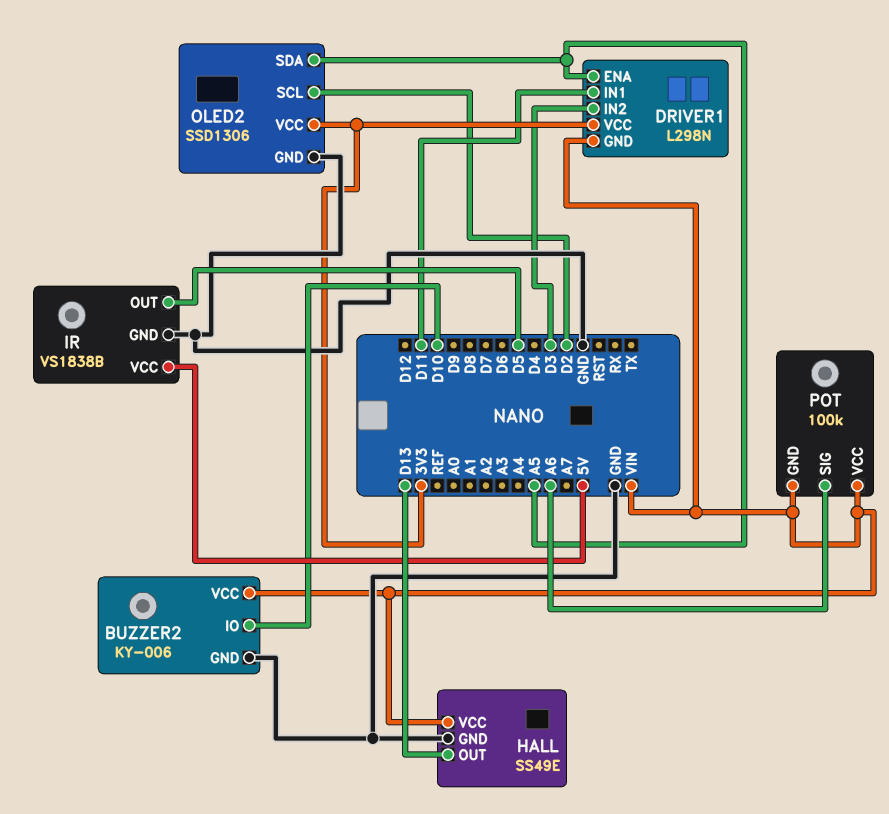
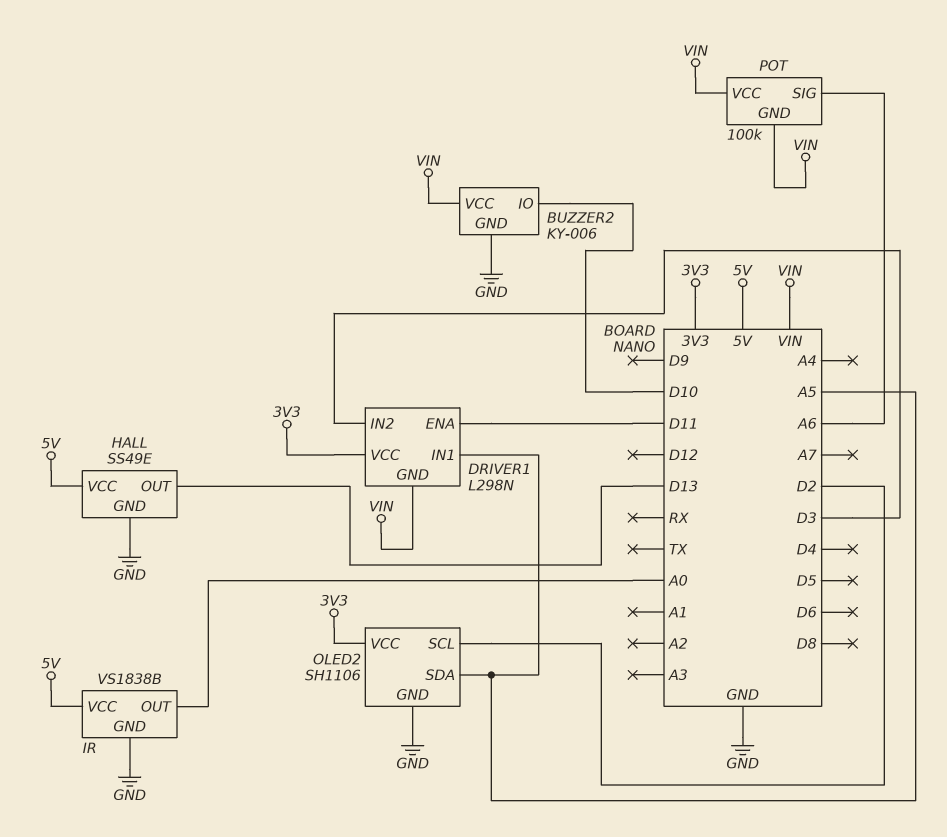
DRIVER1 pin ENA: A5 -> D11
DRIVER1 pin IN1: D11 -> A5
HALL pin VCC: VIN -> 5V
IR pin OUT: D5 -> A0
OLED2: SSD1306 -> SH1106

